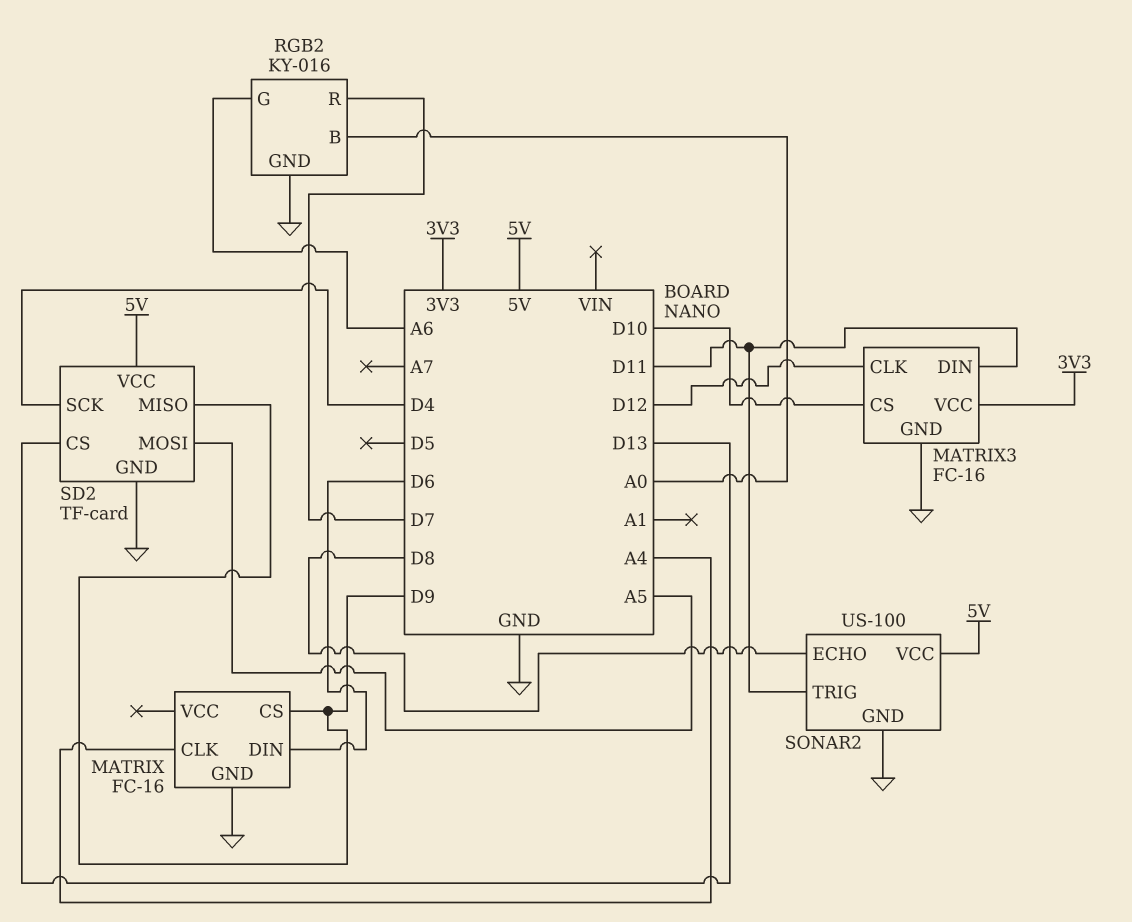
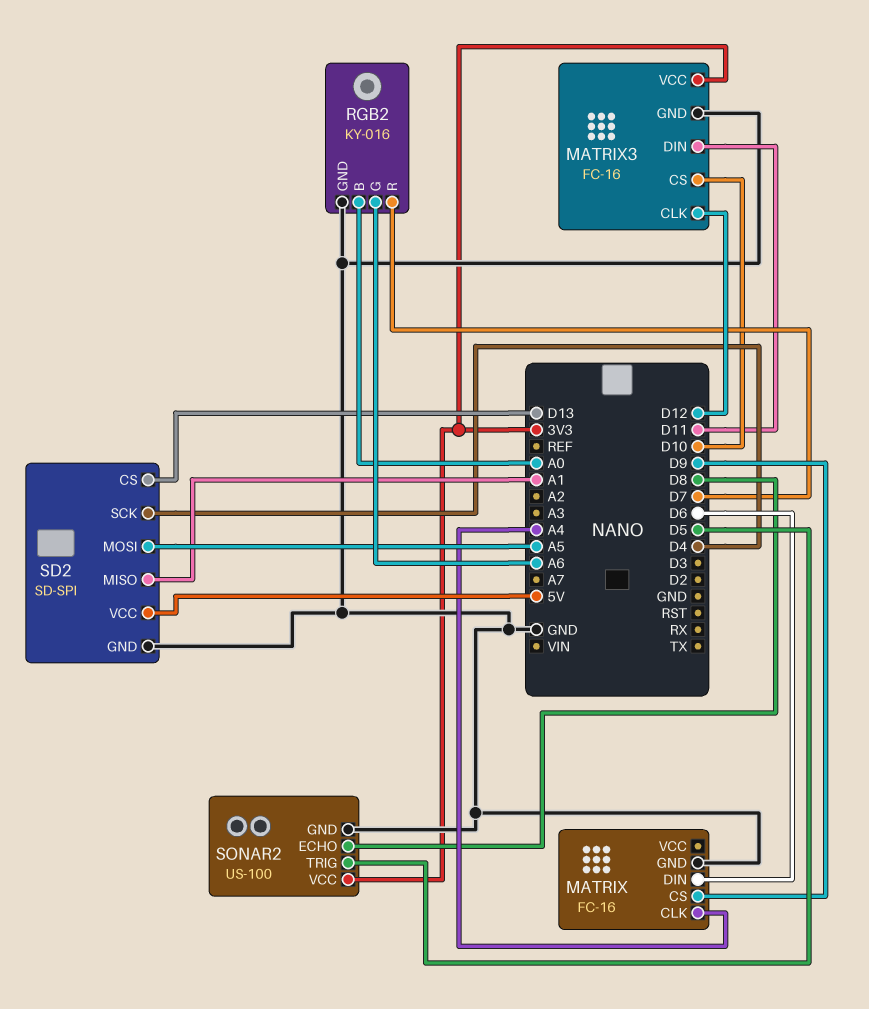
SD2: TF-card -> SD-SPI
SD2 pin MISO: D9 -> A1
SONAR2 pin TRIG: D11 -> D5
SONAR2 pin VCC: 5V -> 3V3

